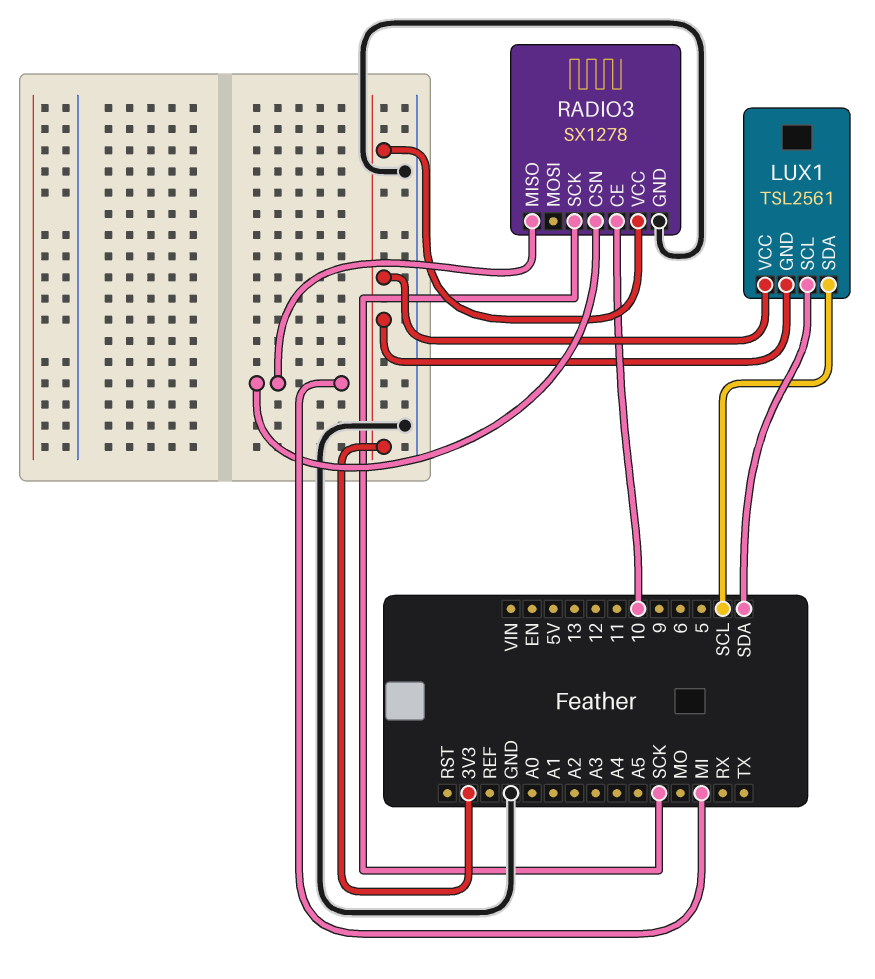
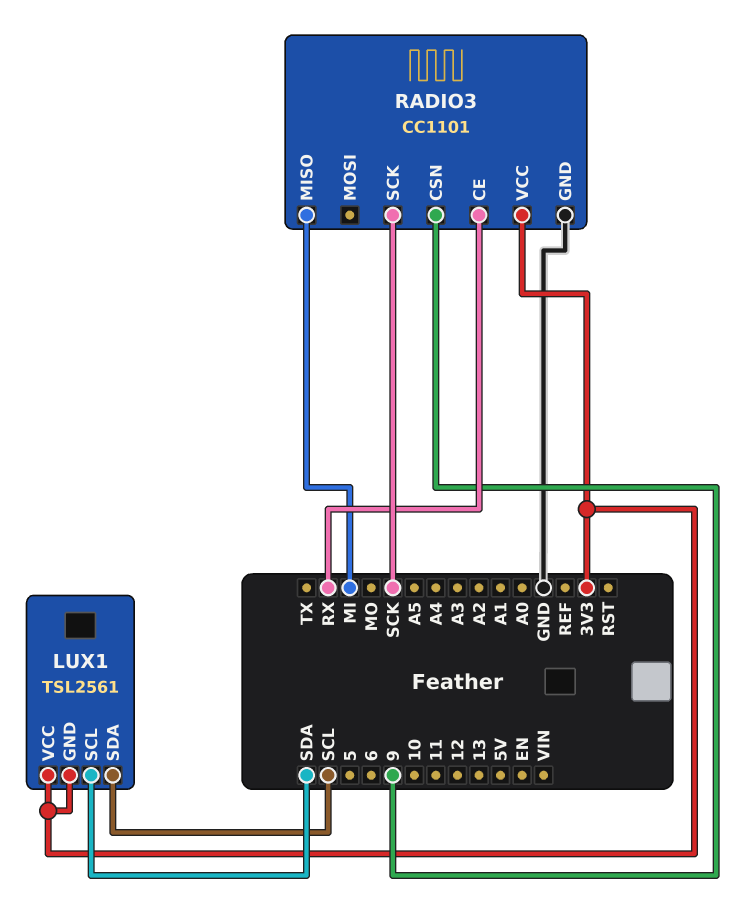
RADIO3: SX1278 -> CC1101
RADIO3 pin CE: 10 -> RX
RADIO3 pin CSN: MI -> 9

